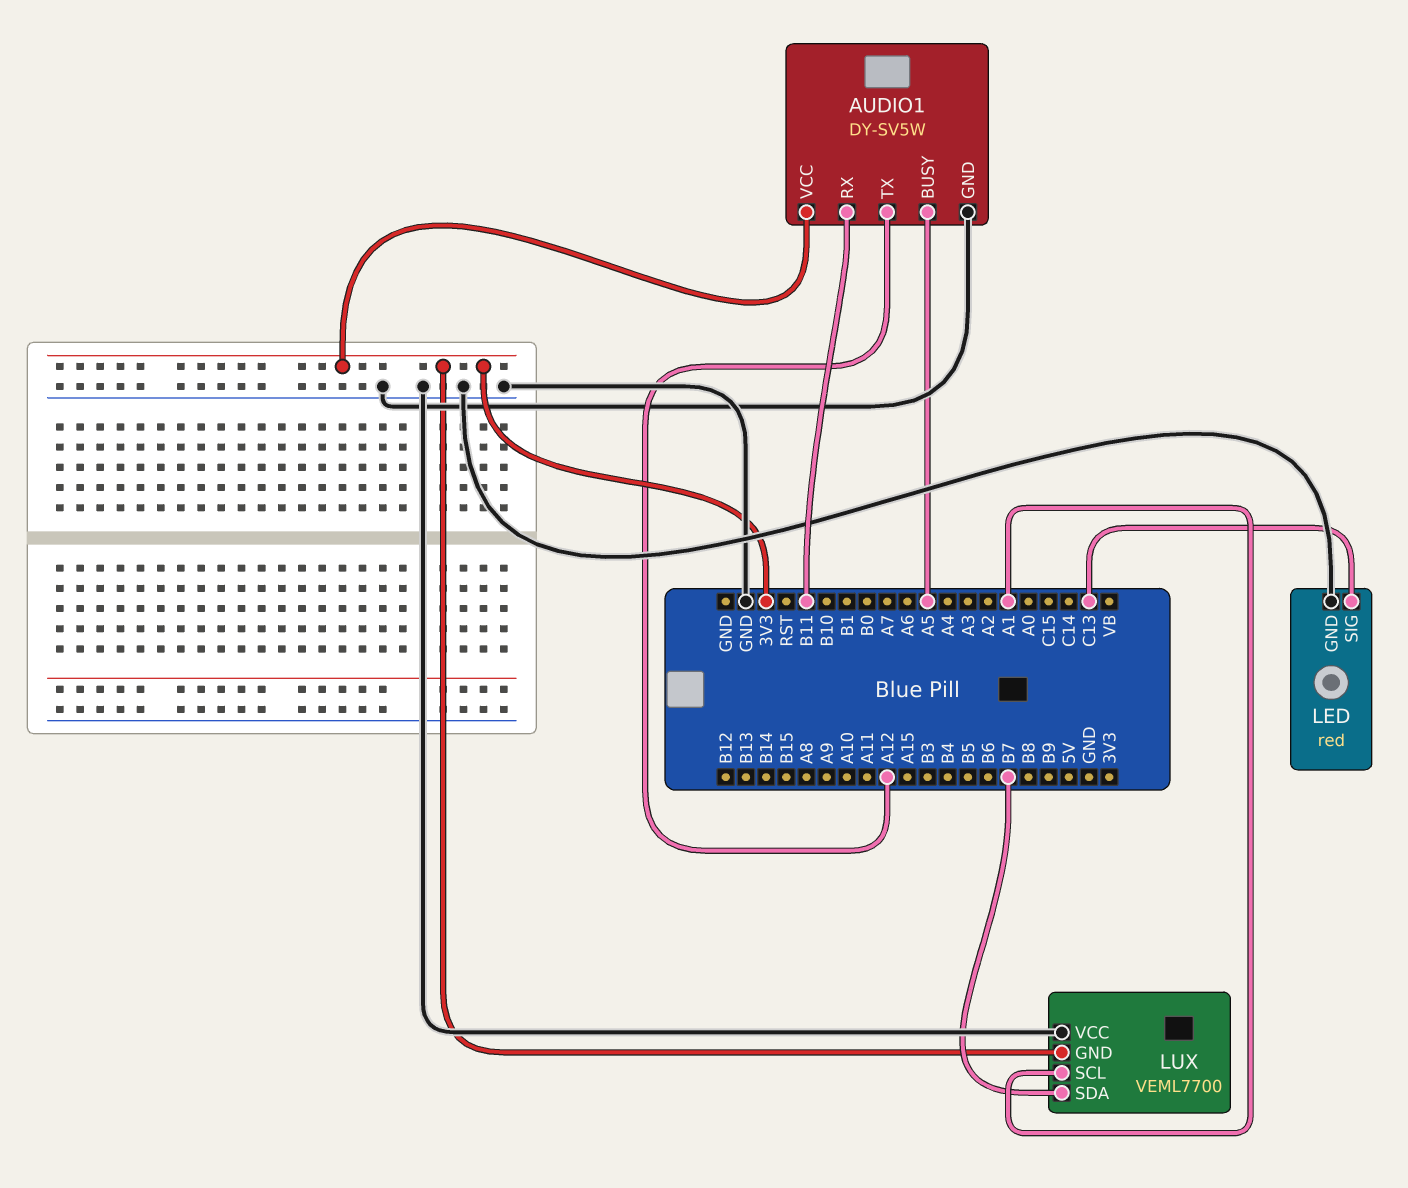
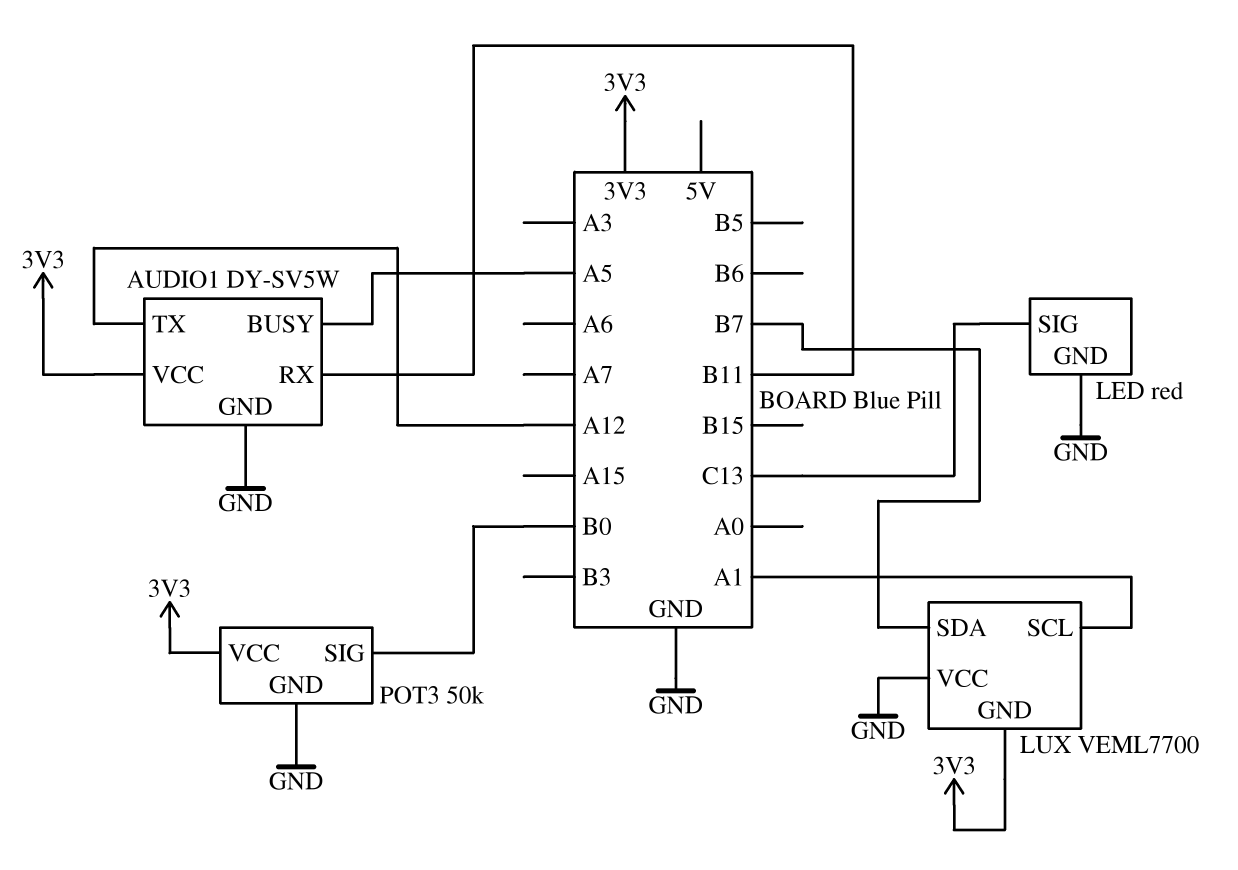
POT3: none -> 50k
POT3 pin GND: none -> GND
POT3 pin SIG: none -> B0
POT3 pin VCC: none -> 3V3

